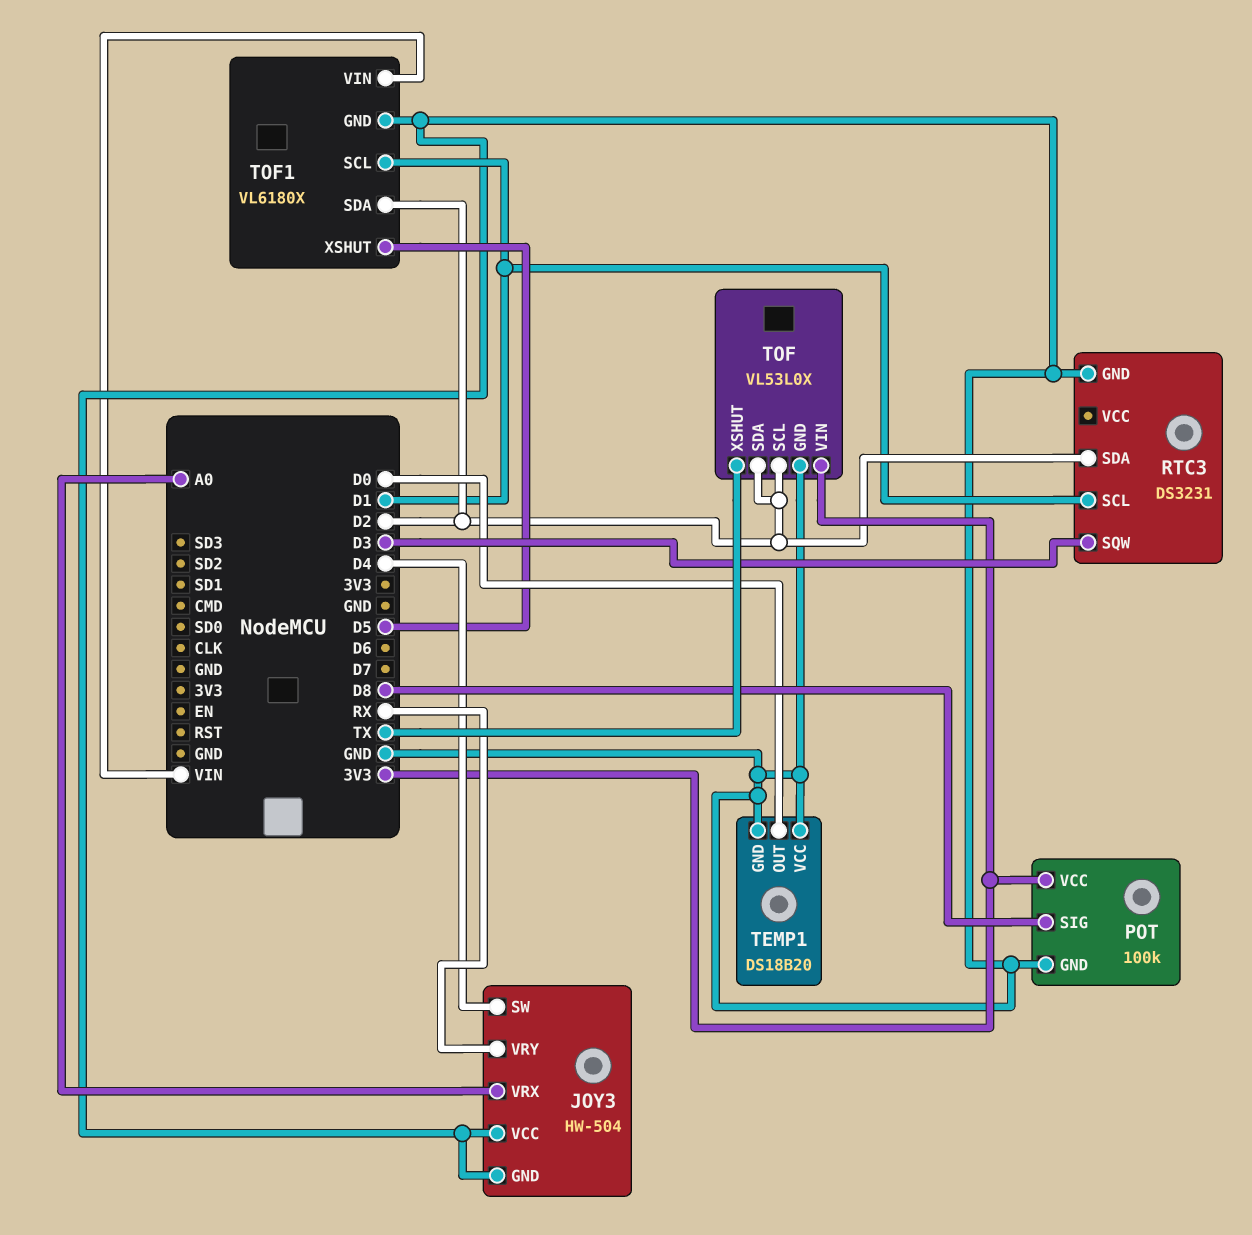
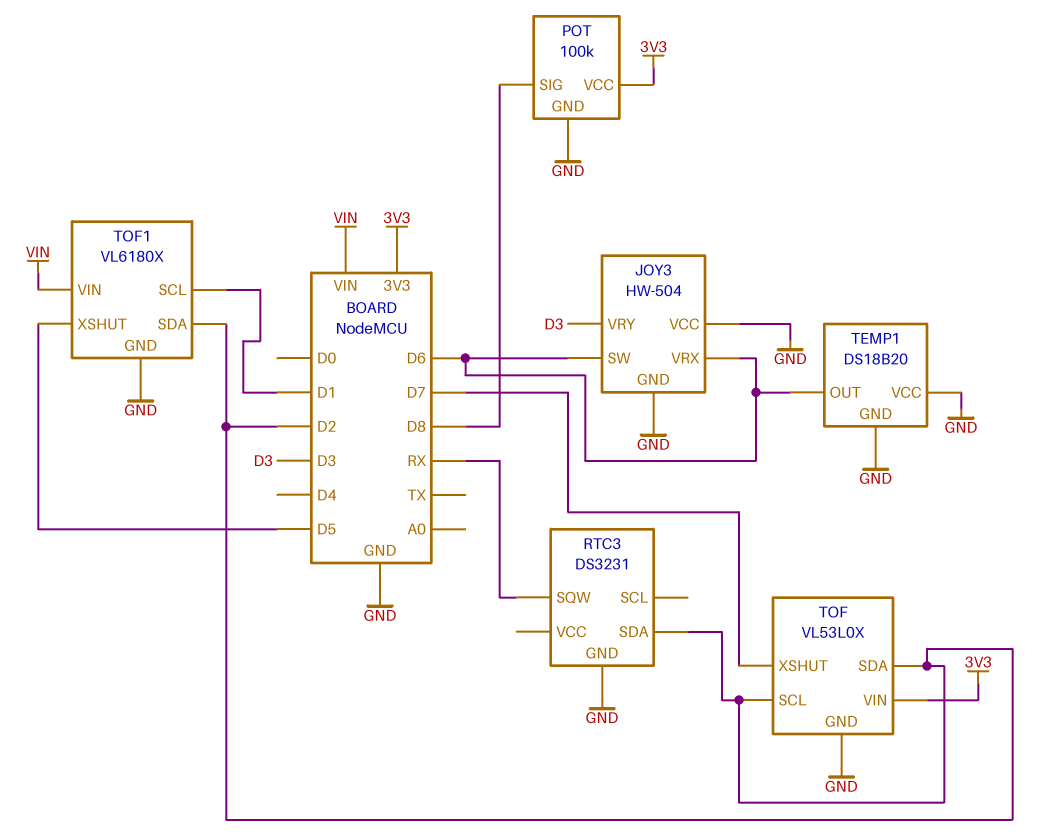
JOY3 pin SW: D4 -> D6
JOY3 pin VRX: A0 -> D6
JOY3 pin VRY: RX -> D3
RTC3 pin SCL: D1 -> none
RTC3 pin SQW: D3 -> RX
TEMP1 pin OUT: D0 -> D6
TOF pin XSHUT: TX -> D7

